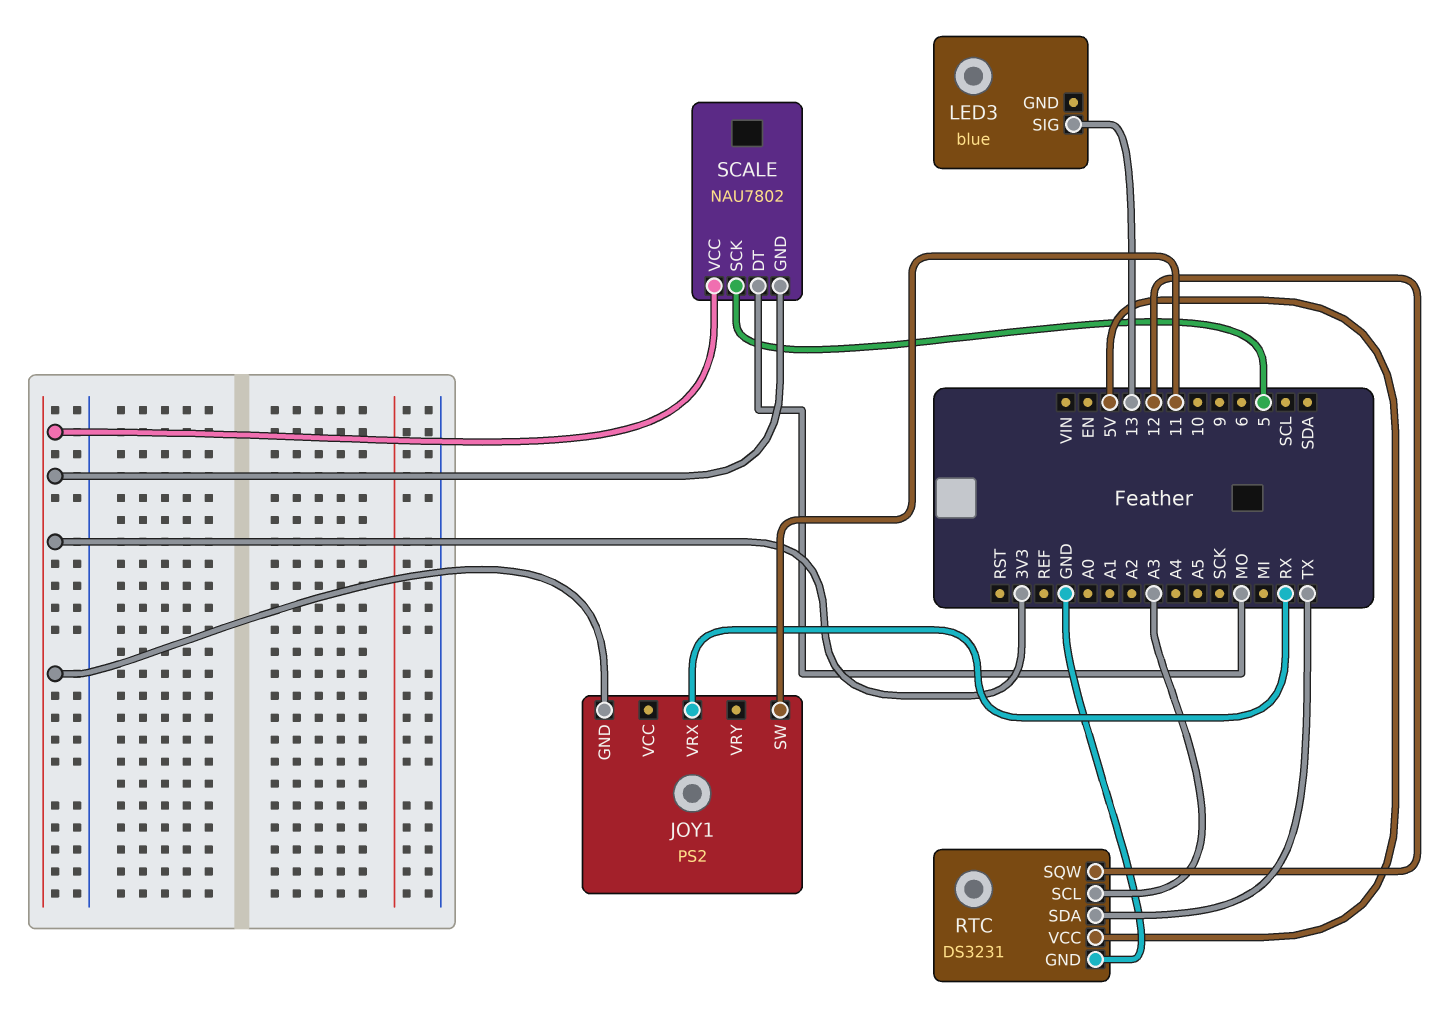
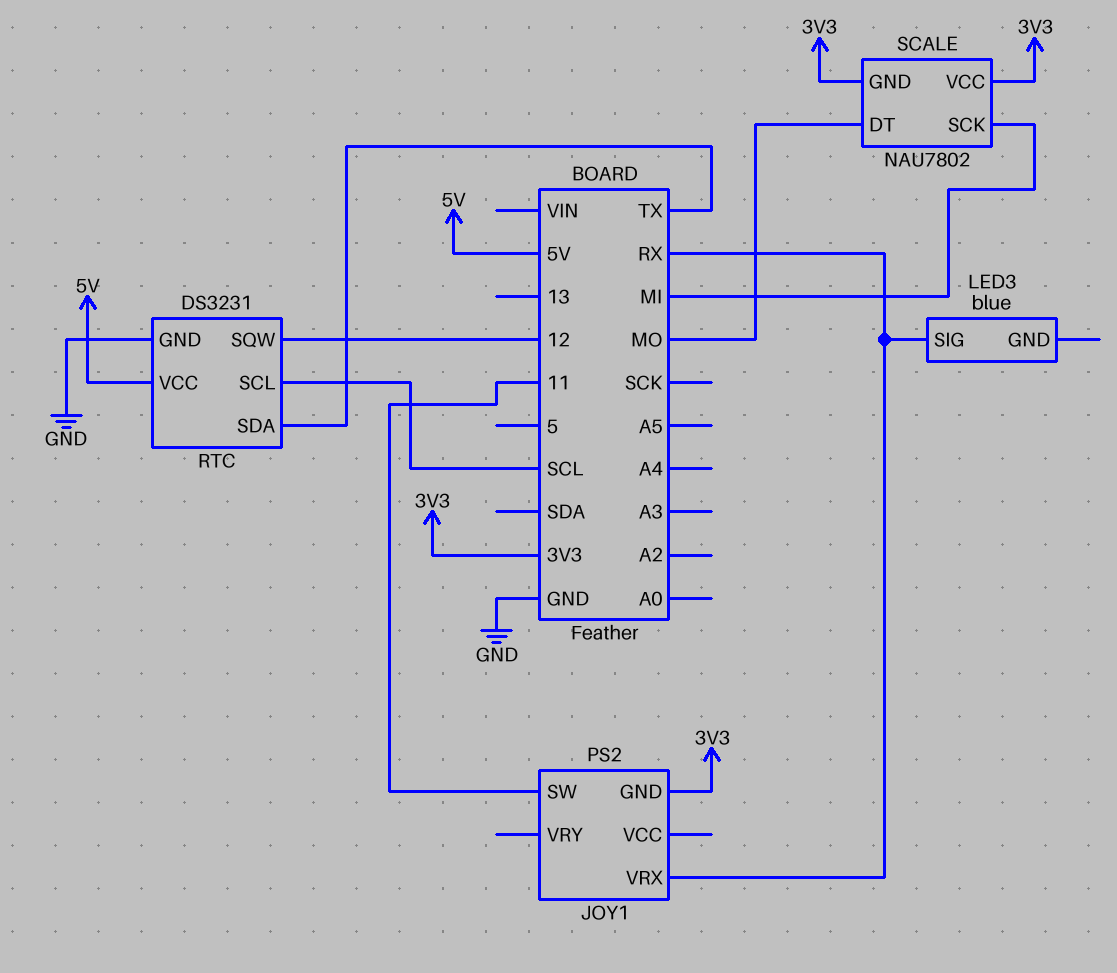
LED3 pin SIG: 13 -> RX
RTC pin SCL: A3 -> SCL
SCALE pin SCK: 5 -> MI

